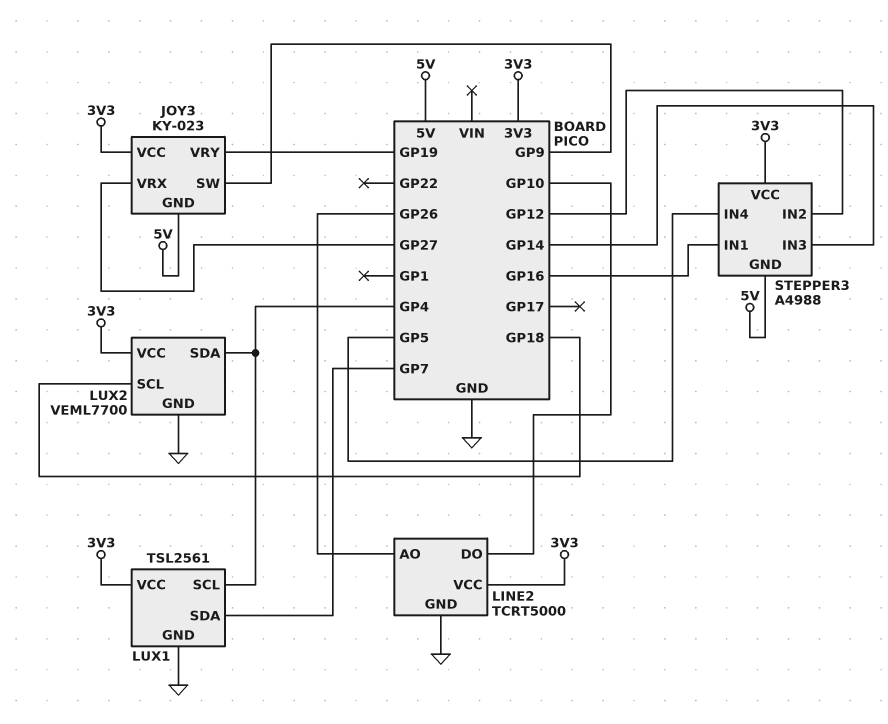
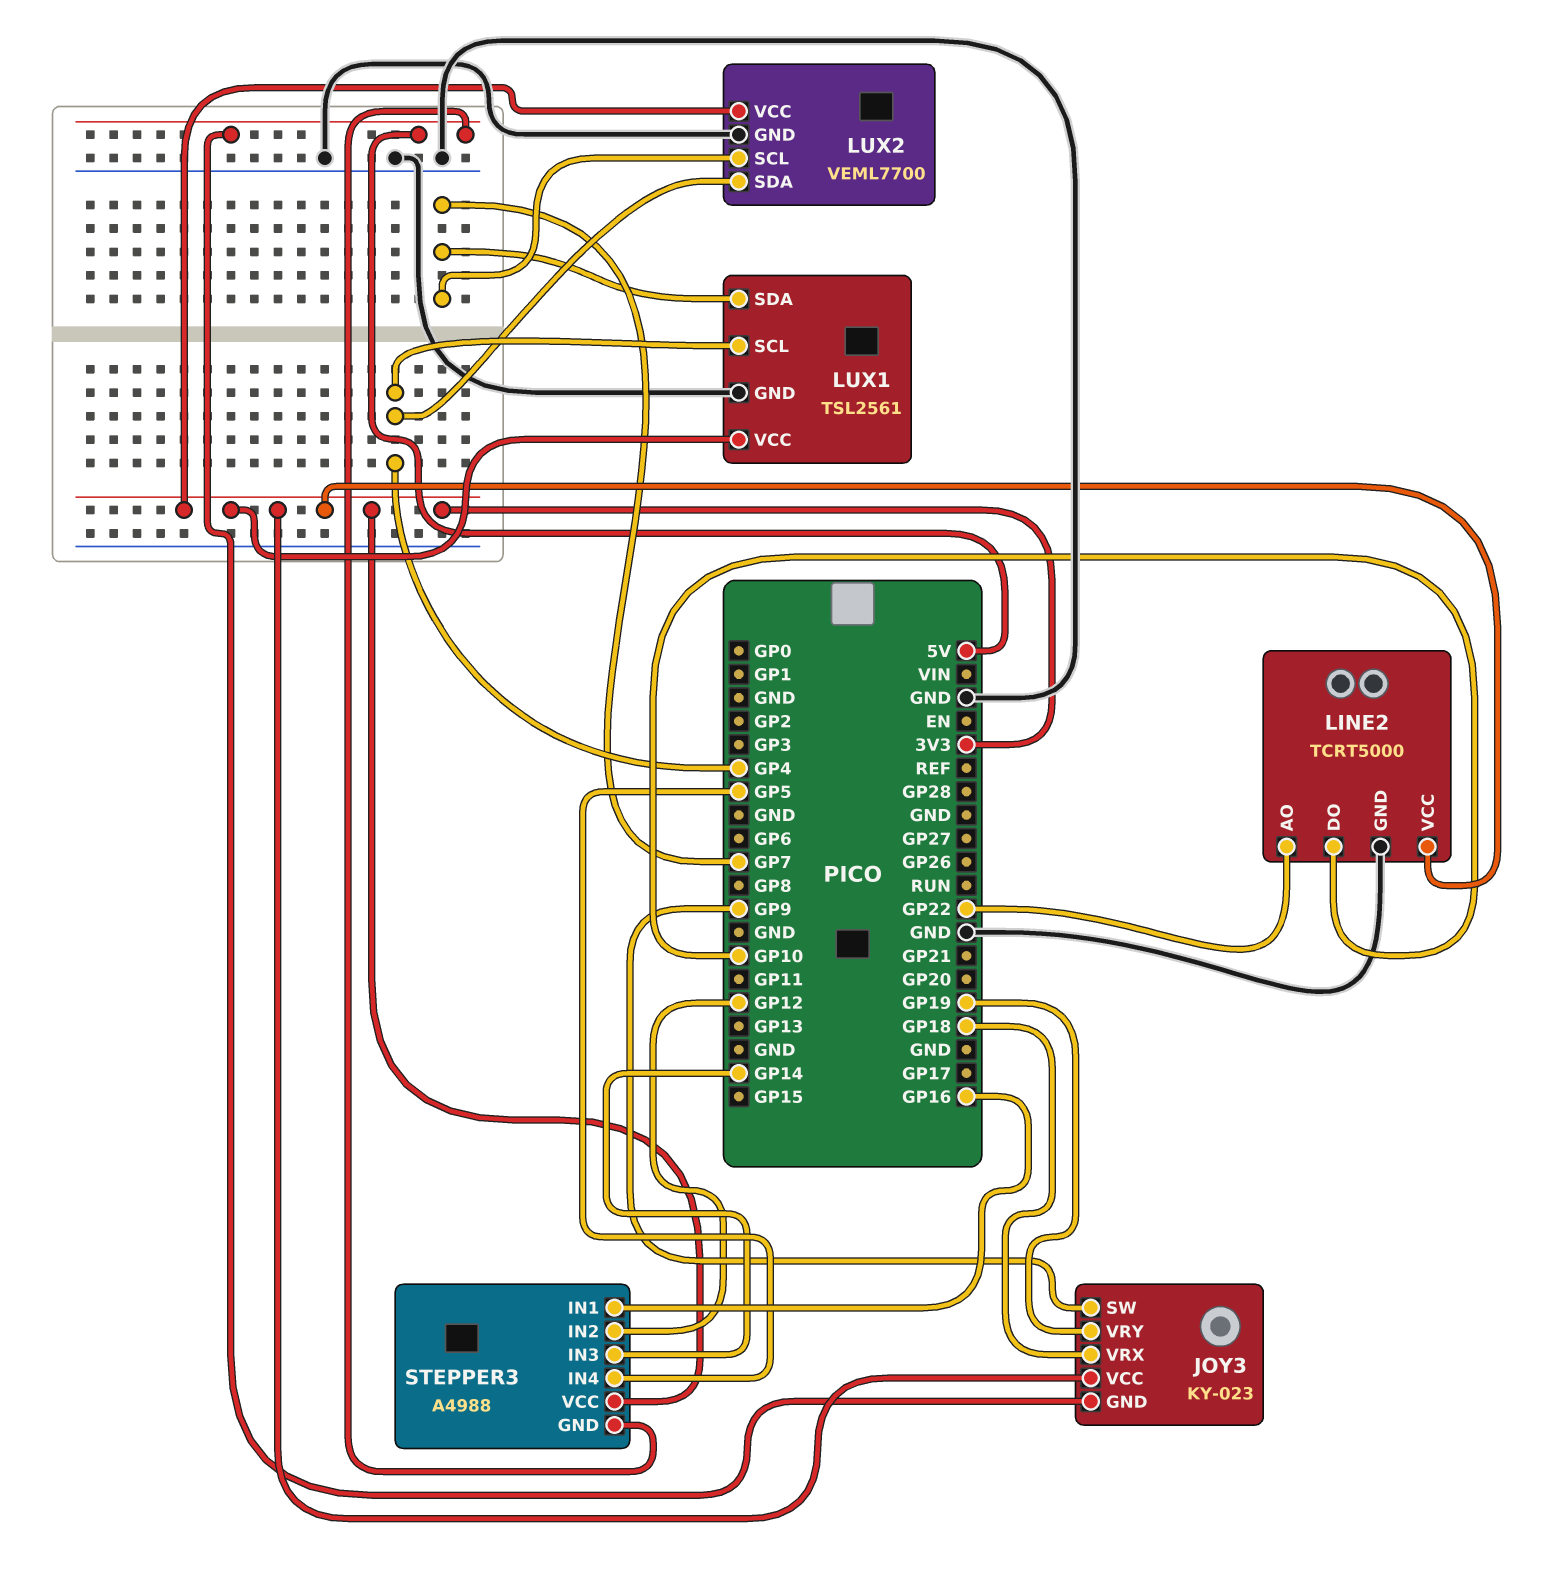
JOY3 pin VRX: GP27 -> GP18
LINE2 pin AO: GP26 -> GP22
LUX2 pin SCL: GP18 -> GP7

